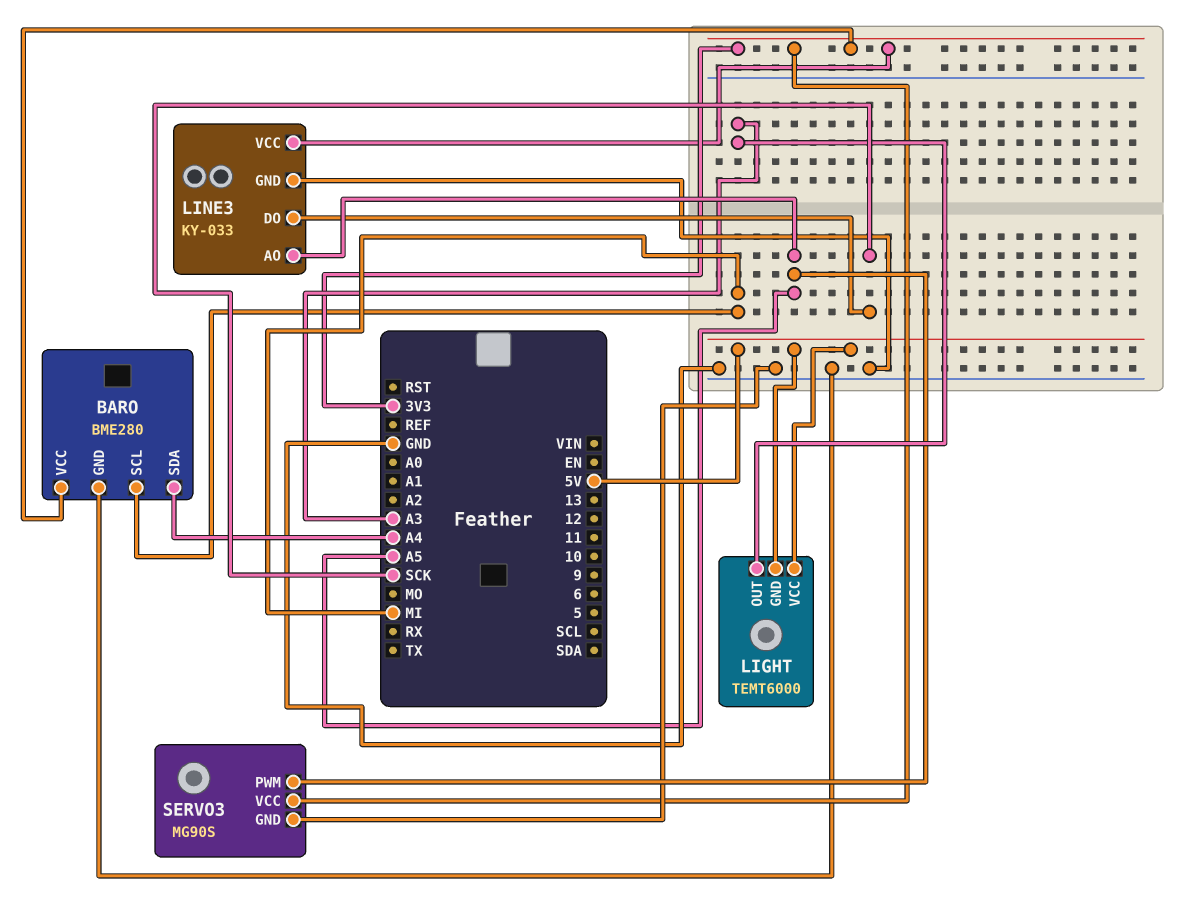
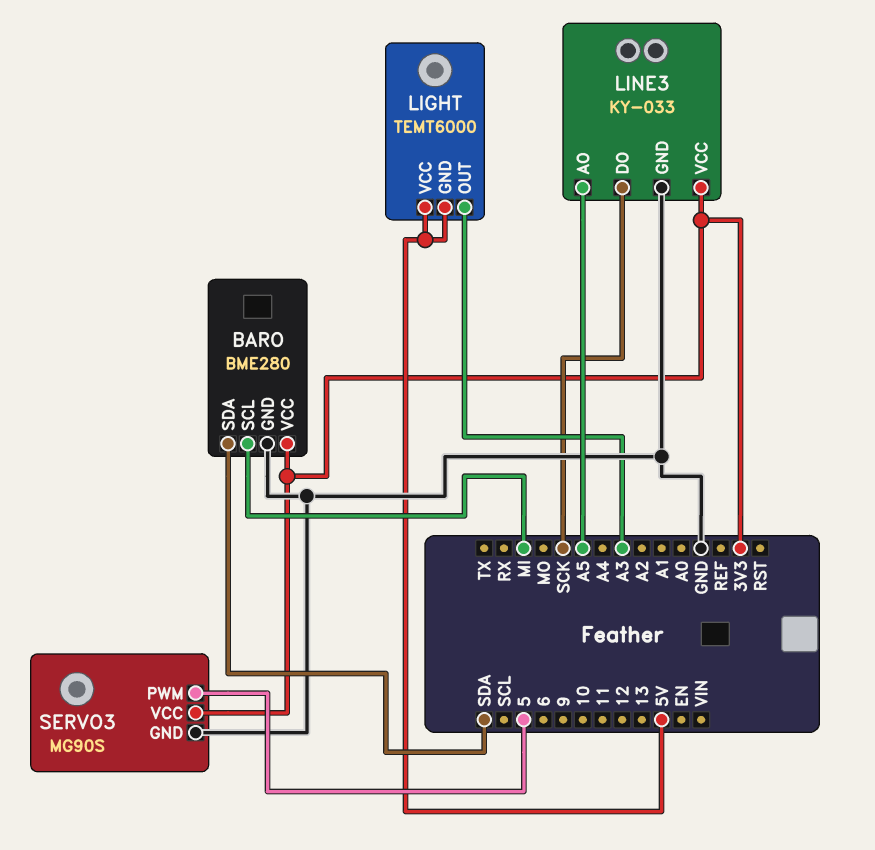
BARO pin SDA: A4 -> SDA
SERVO3 pin PWM: A5 -> 5

